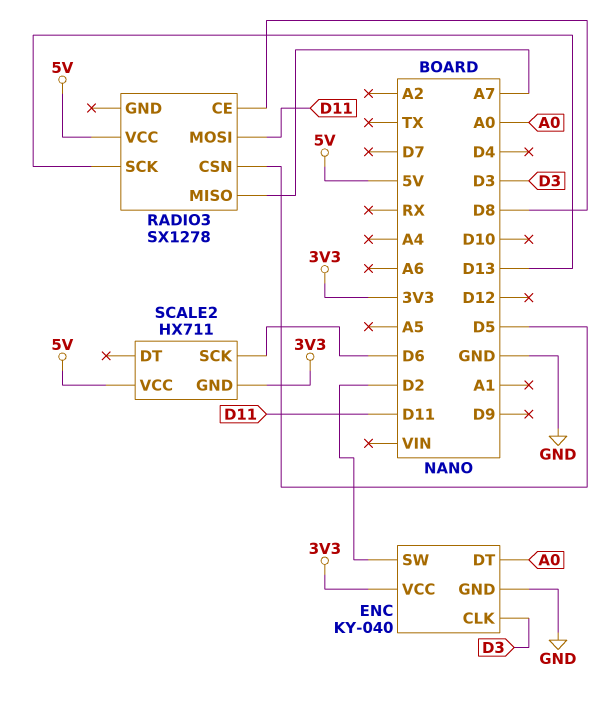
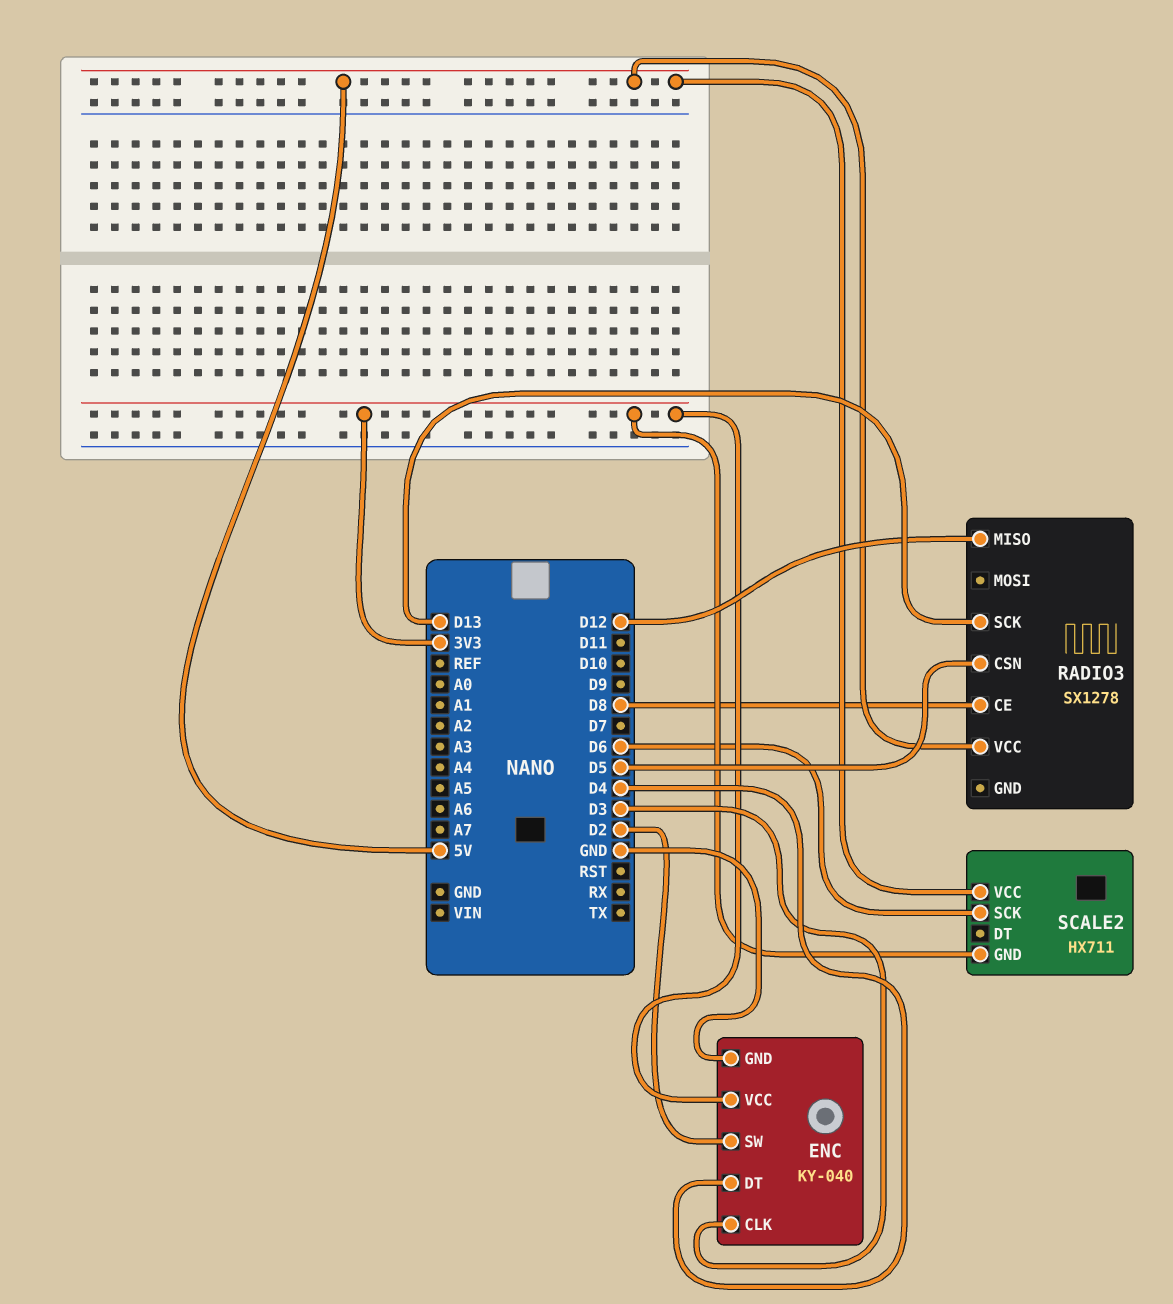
ENC pin DT: A0 -> D4
RADIO3 pin MISO: A7 -> D12
RADIO3 pin MOSI: D11 -> none

